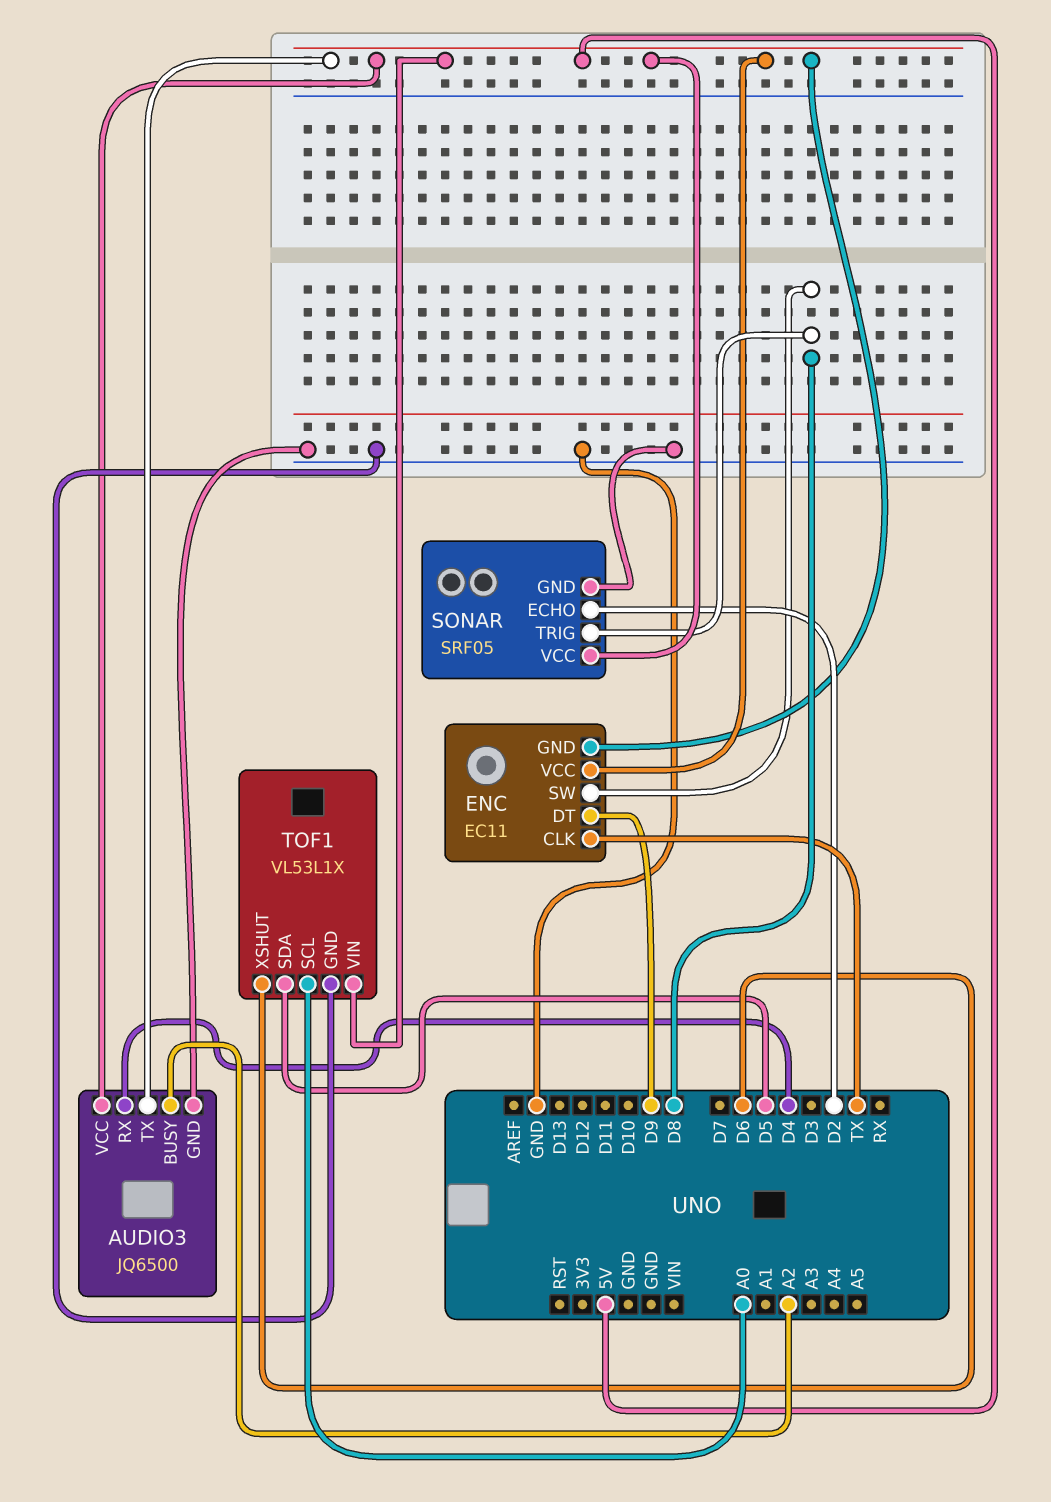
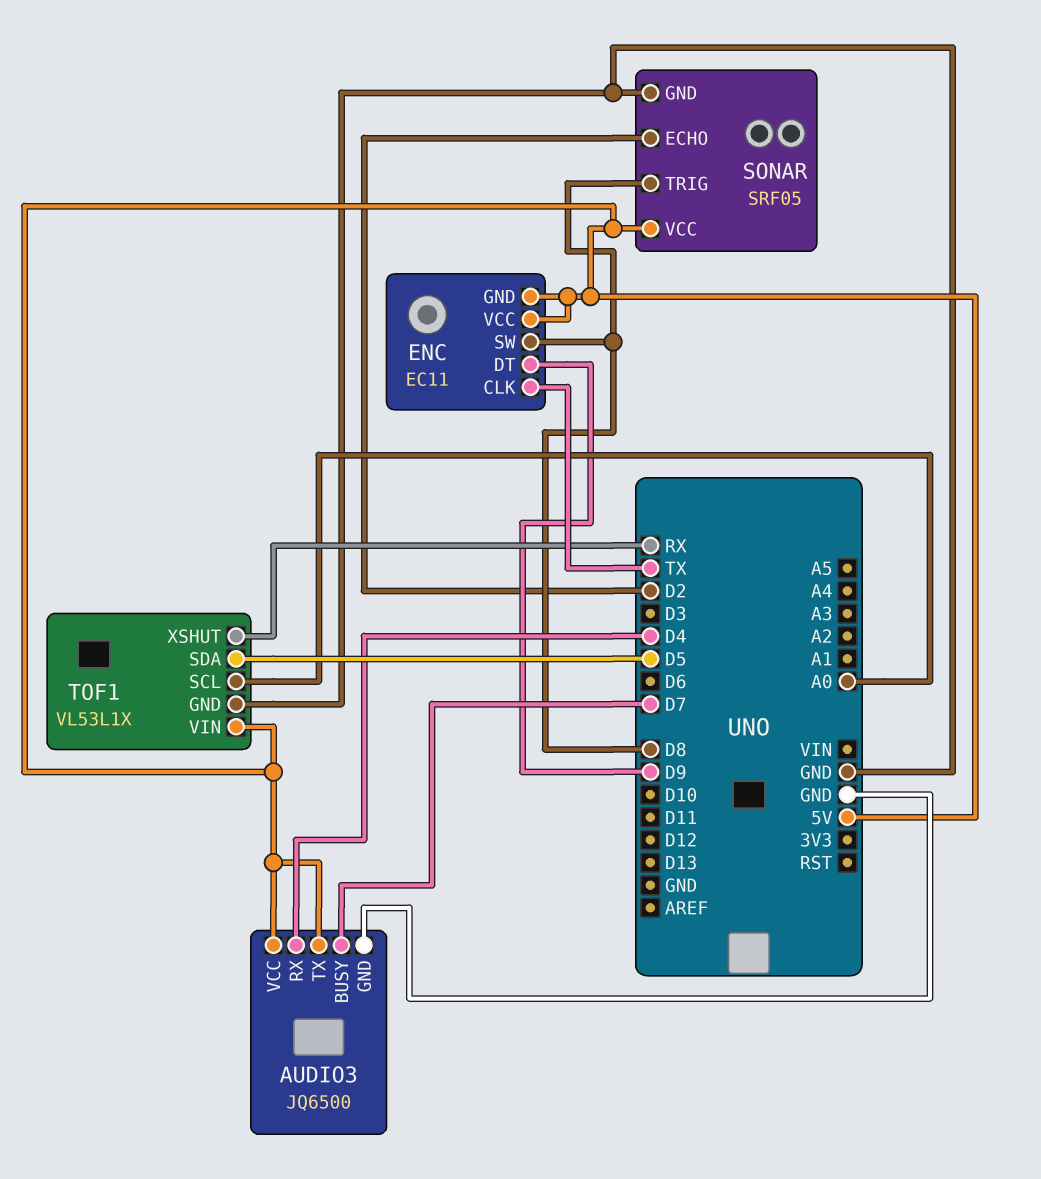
AUDIO3 pin BUSY: A2 -> D7
TOF1 pin XSHUT: D6 -> RX

